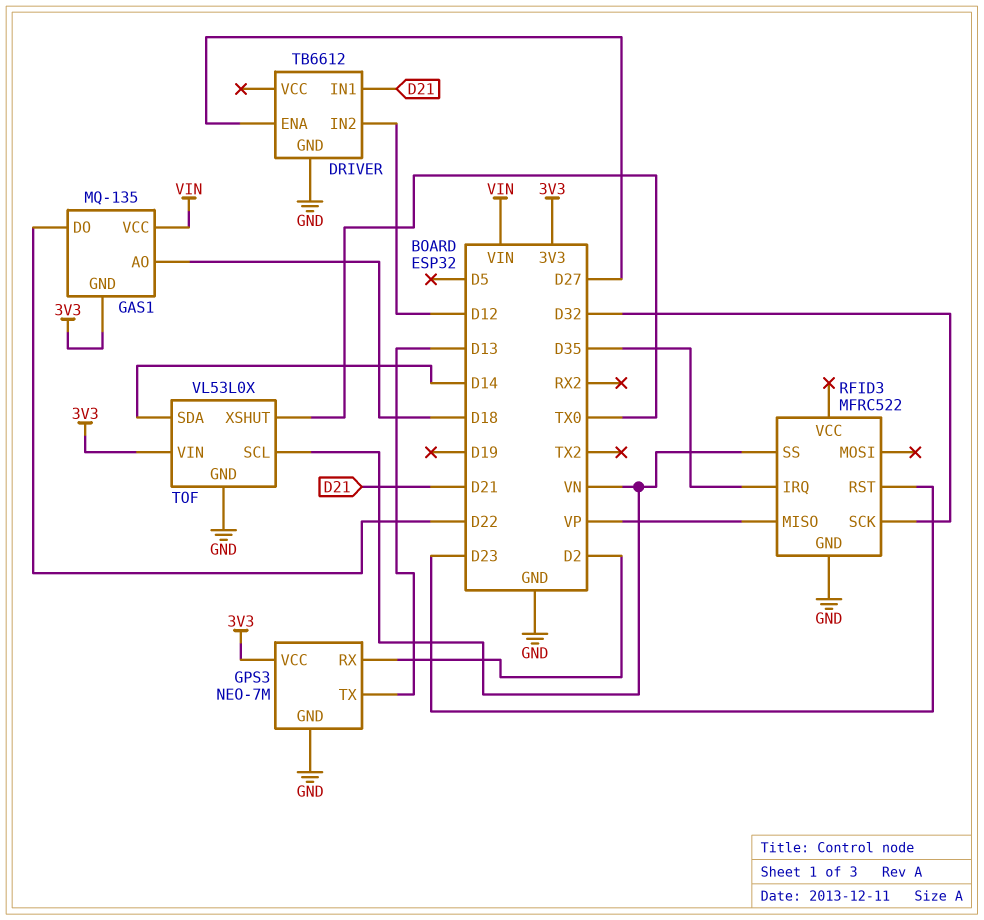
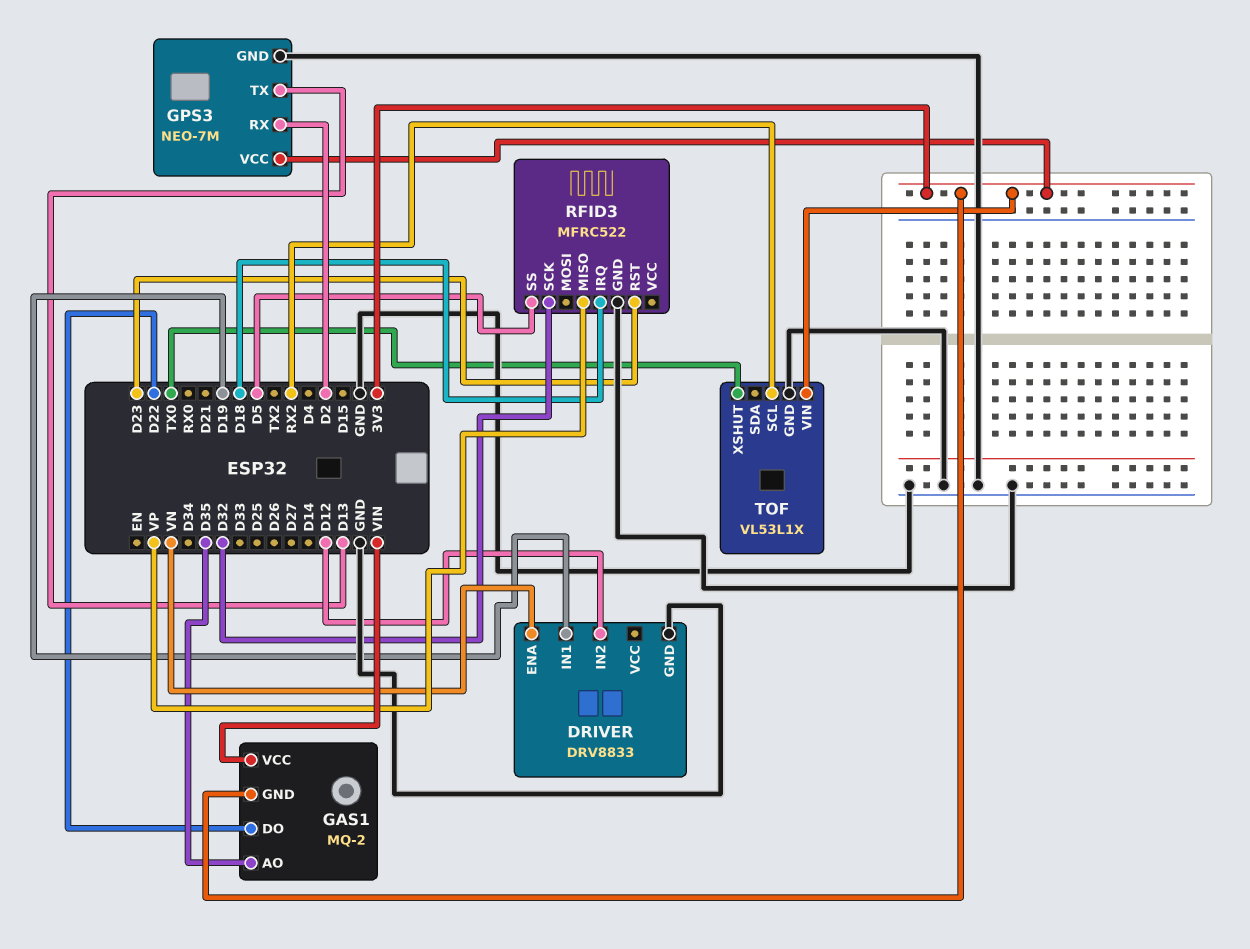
DRIVER: TB6612 -> DRV8833
DRIVER pin ENA: D27 -> VN
DRIVER pin IN1: D21 -> D19
GAS1: MQ-135 -> MQ-2
GAS1 pin AO: D18 -> D35
RFID3 pin IRQ: D35 -> D18
RFID3 pin SS: VN -> D5
TOF: VL53L0X -> VL53L1X
TOF pin SCL: VN -> RX2
TOF pin SDA: D14 -> none

